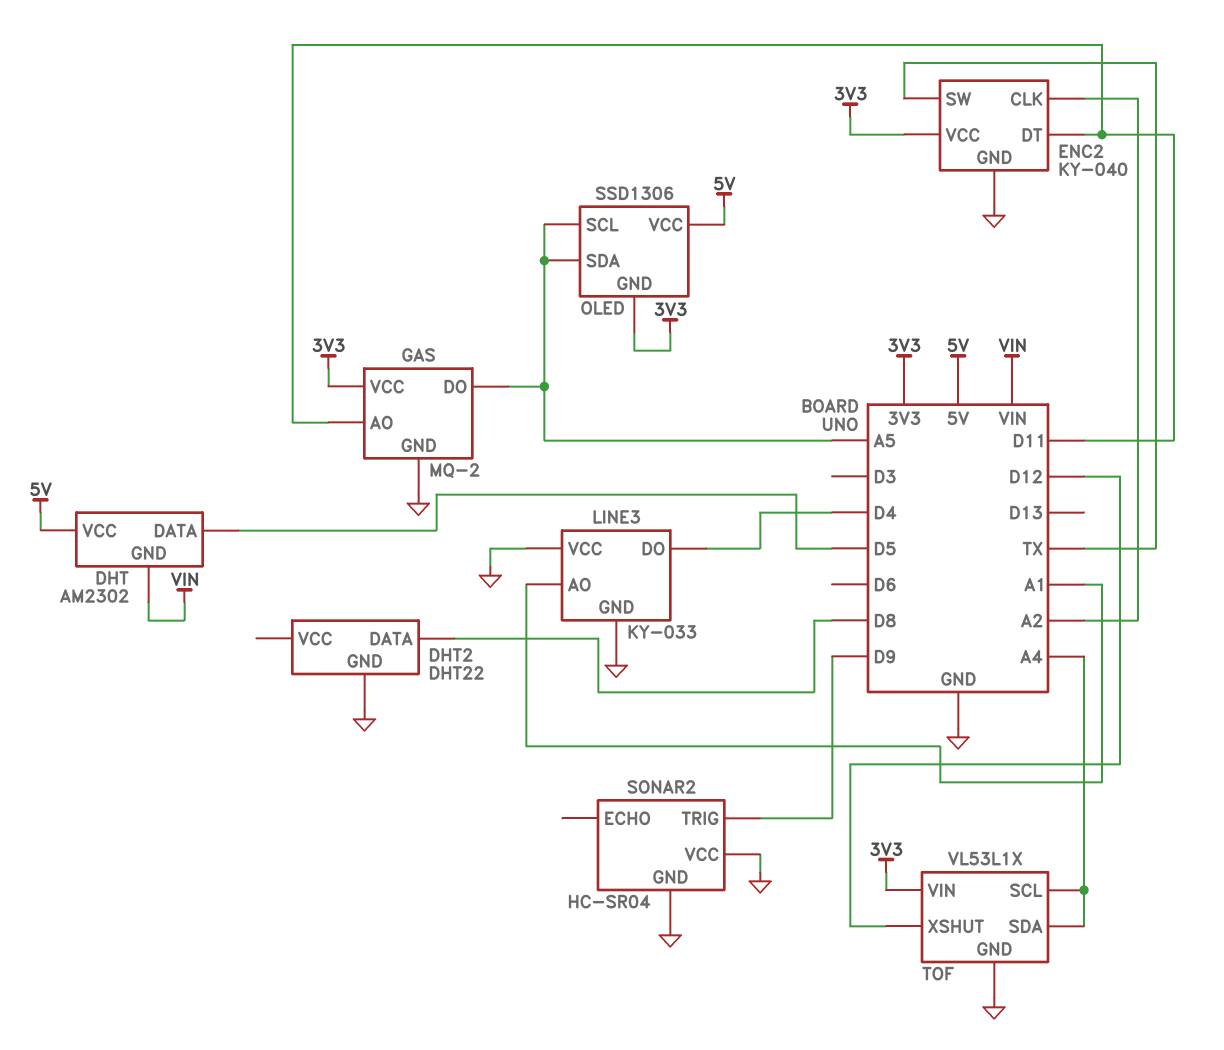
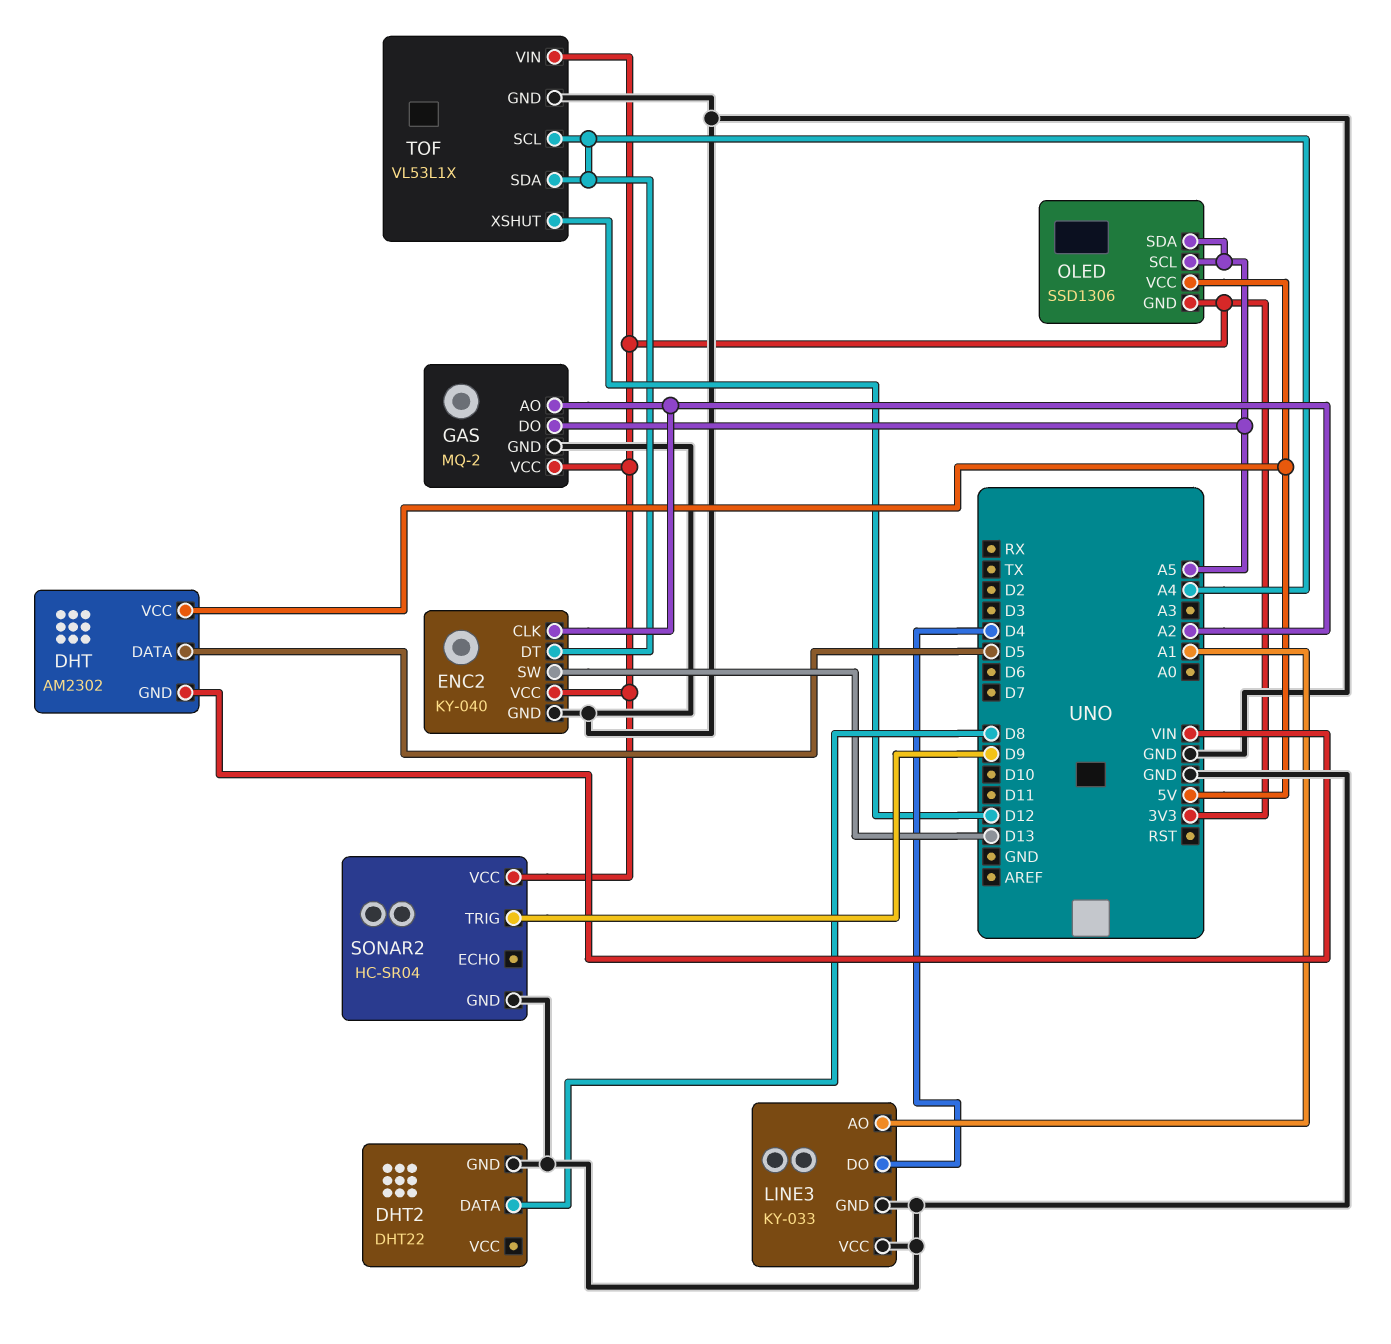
ENC2 pin DT: D11 -> A4
ENC2 pin SW: TX -> D13
GAS pin AO: D11 -> A2
SONAR2 pin VCC: GND -> 3V3

